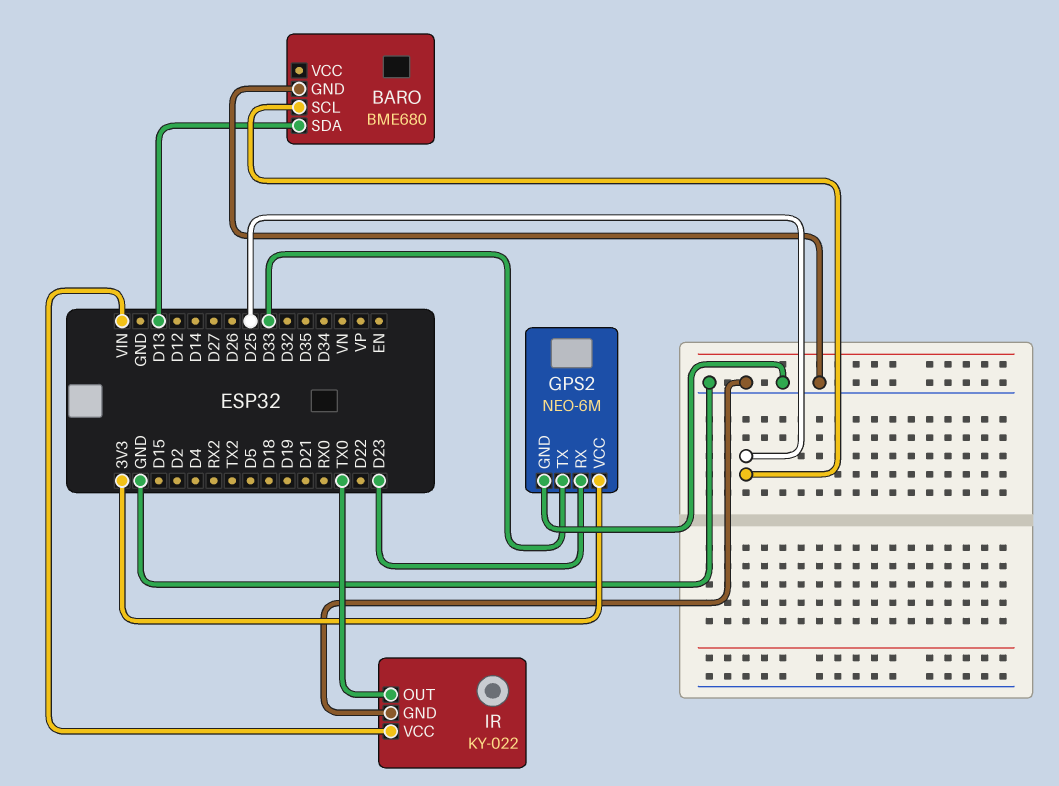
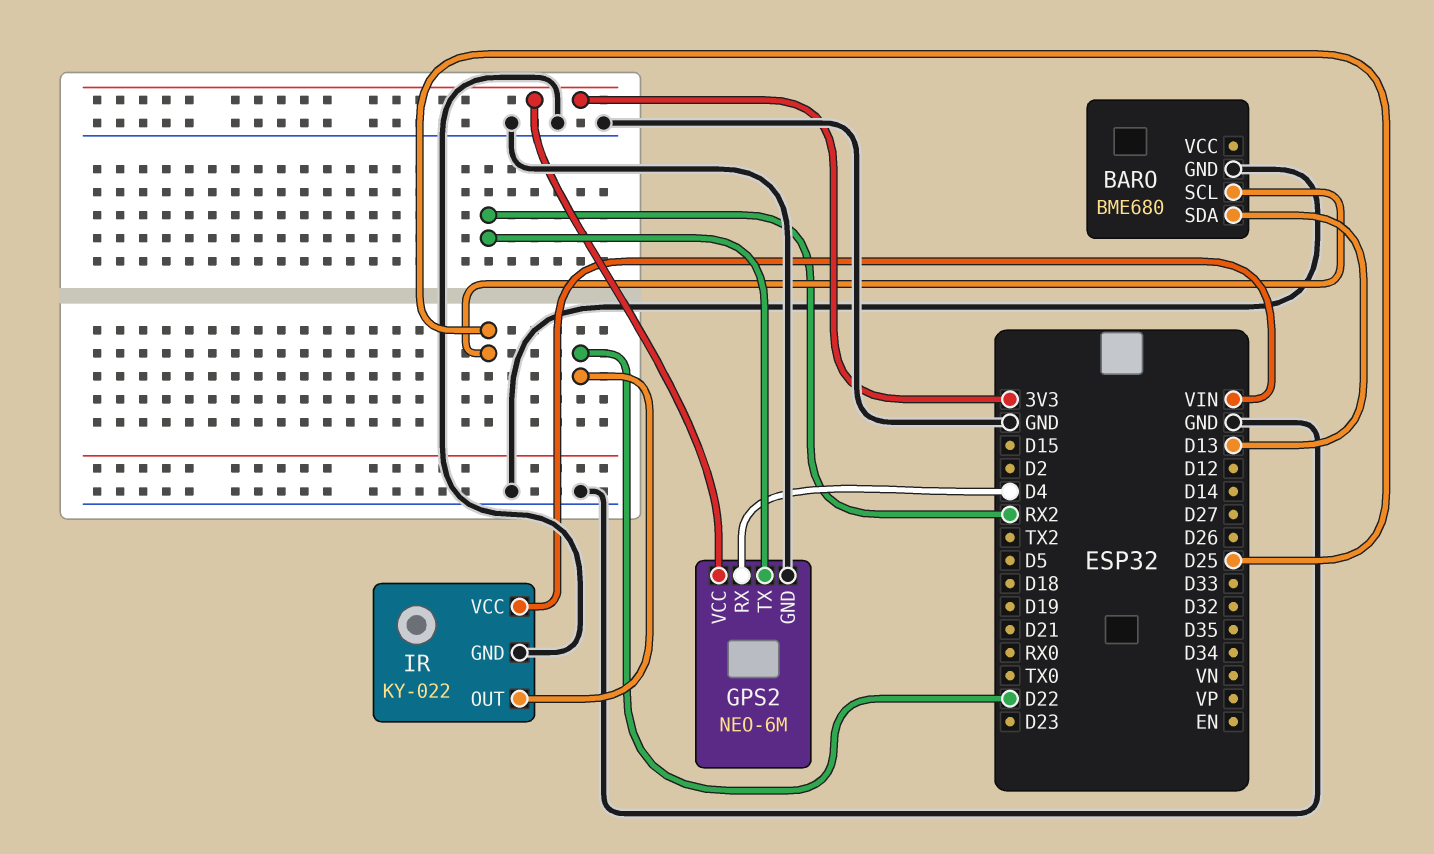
GPS2 pin RX: D23 -> D4
GPS2 pin TX: D33 -> RX2
IR pin OUT: TX0 -> D22

